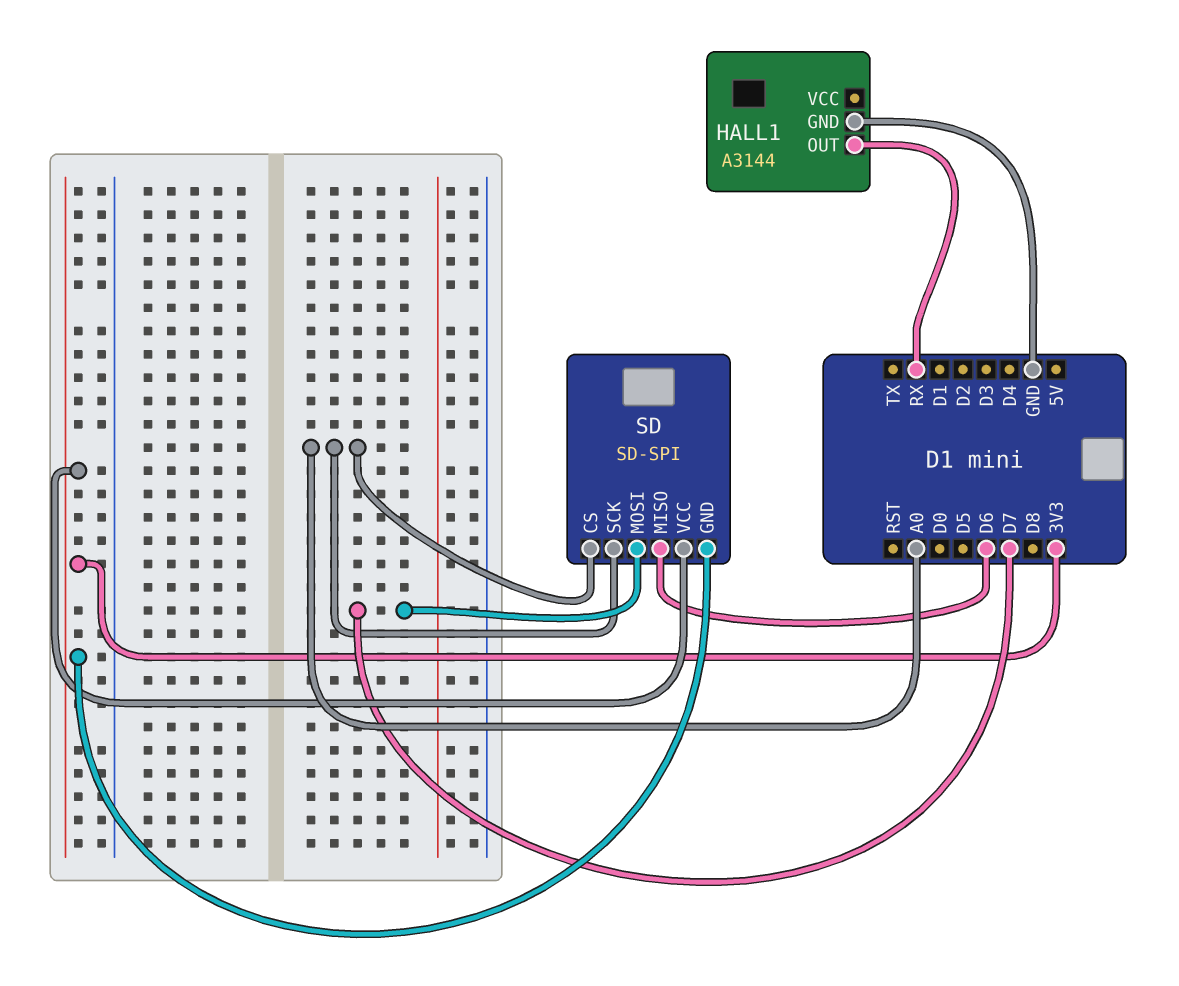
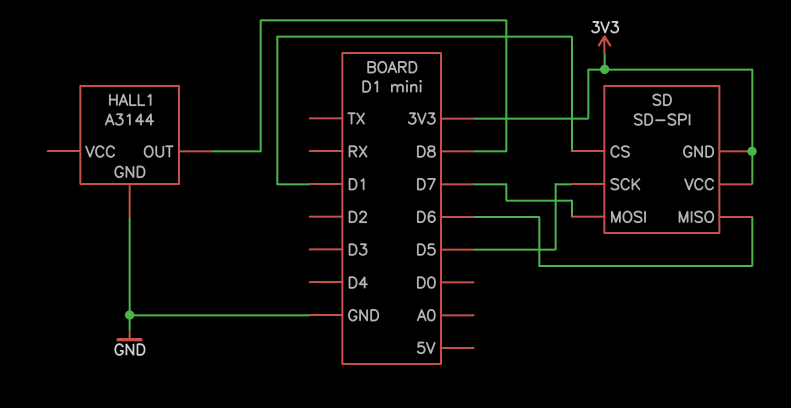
HALL1 pin OUT: RX -> D8
SD pin CS: A0 -> D1
SD pin SCK: A0 -> D5

